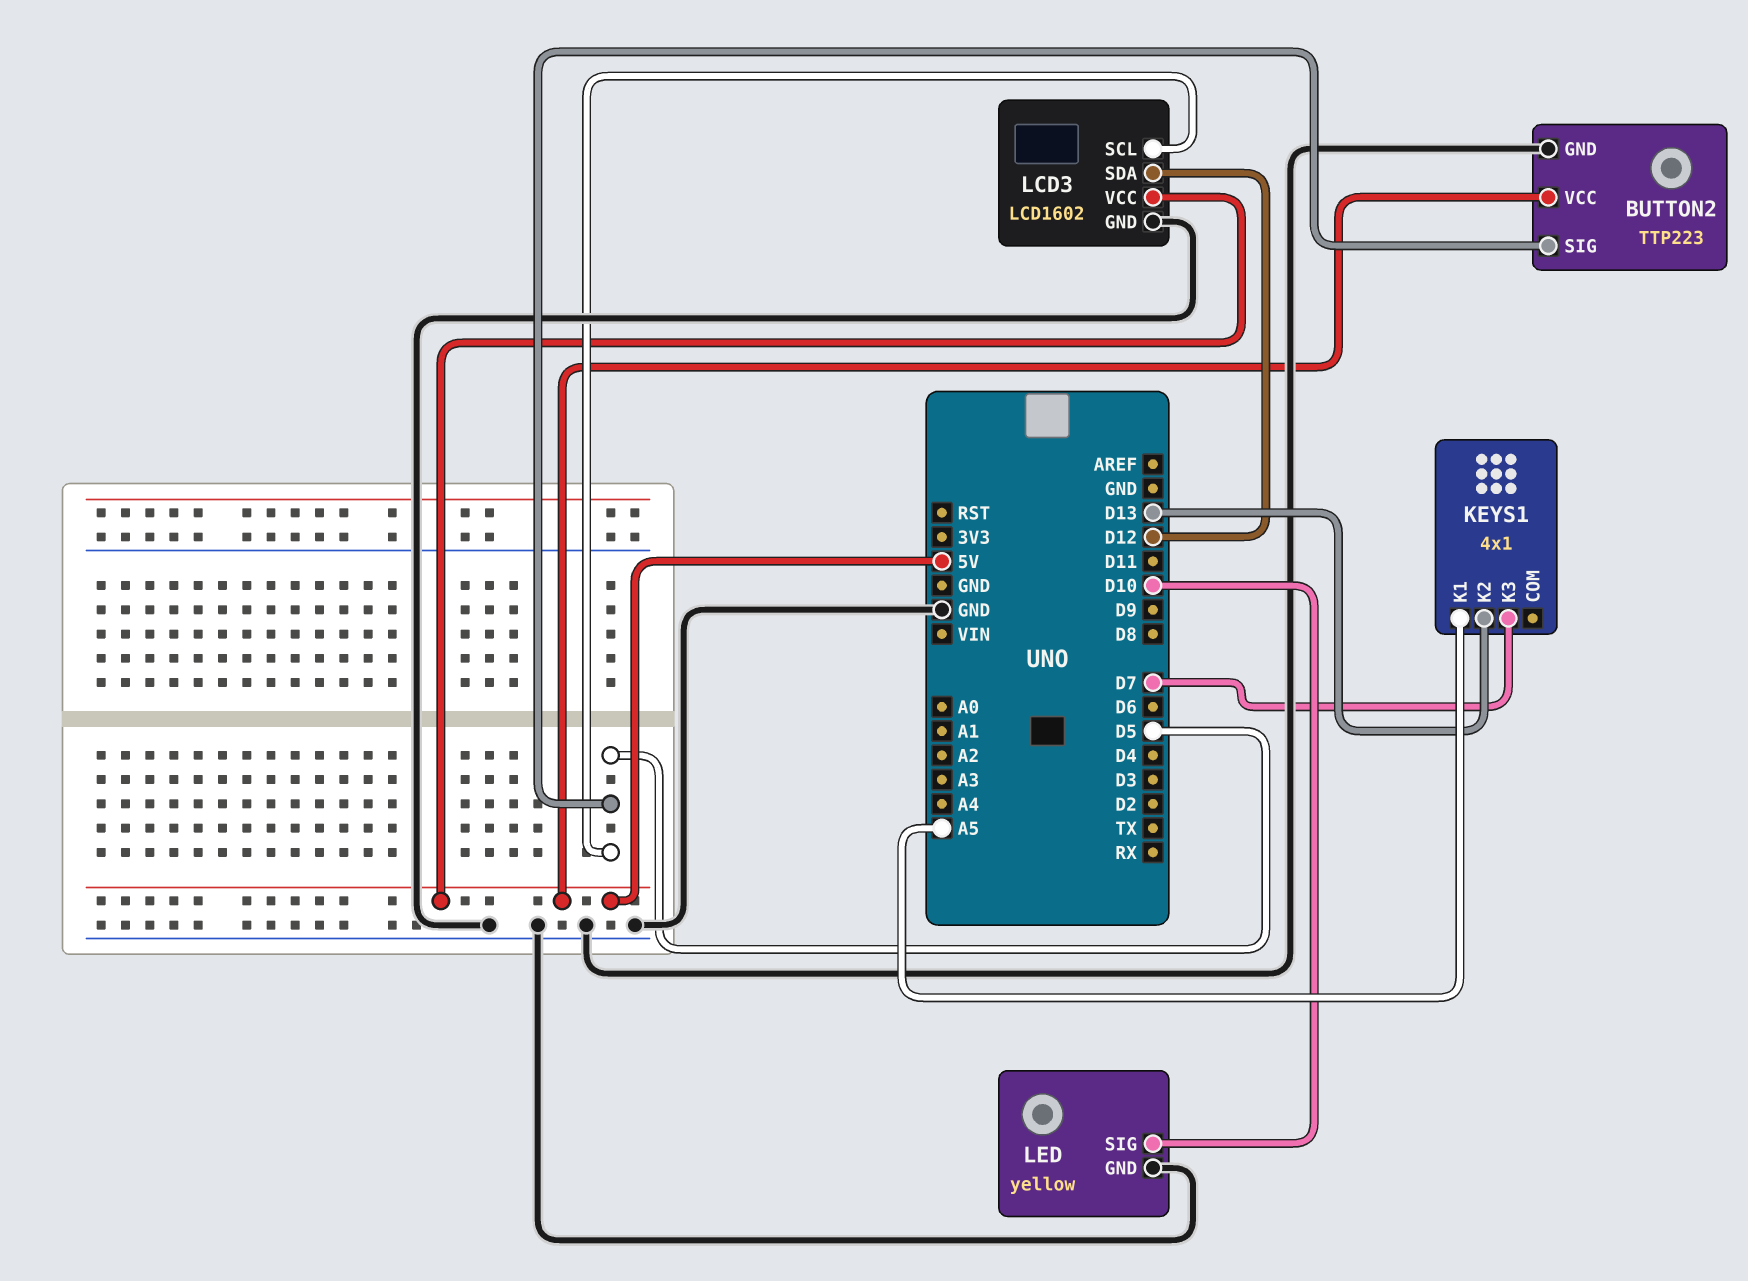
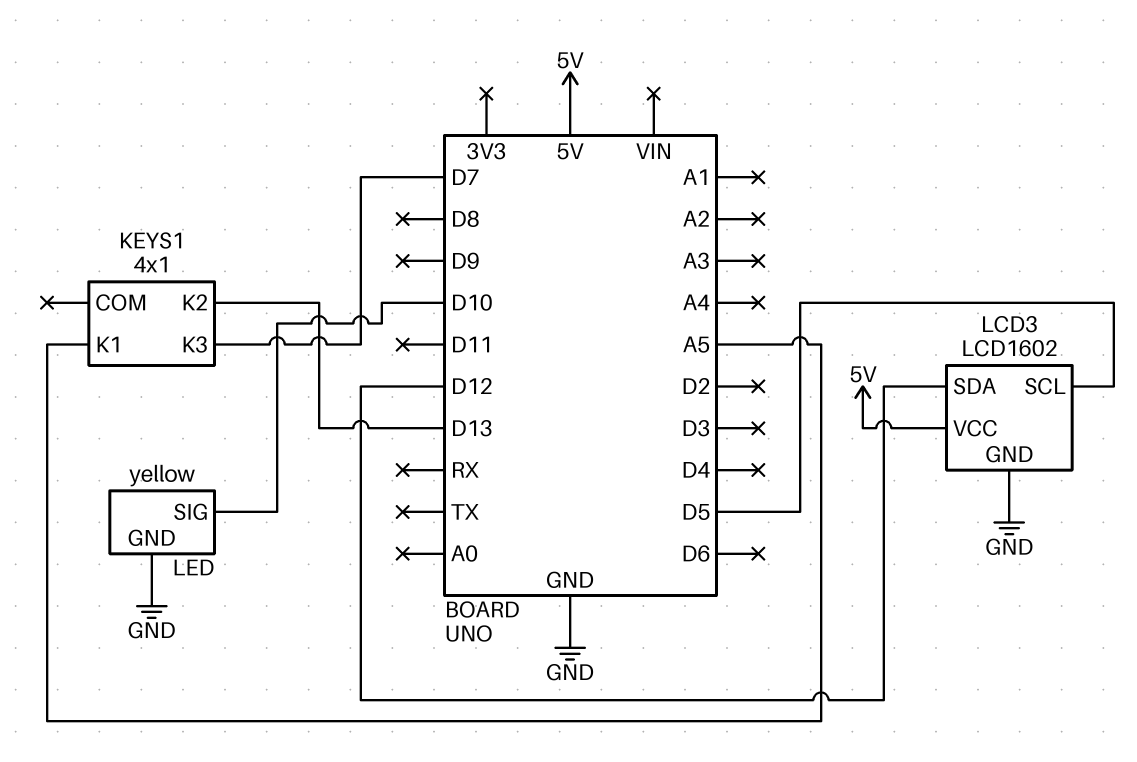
BUTTON2: TTP223 -> none
BUTTON2 pin GND: GND -> none
BUTTON2 pin SIG: D5 -> none
BUTTON2 pin VCC: 5V -> none

